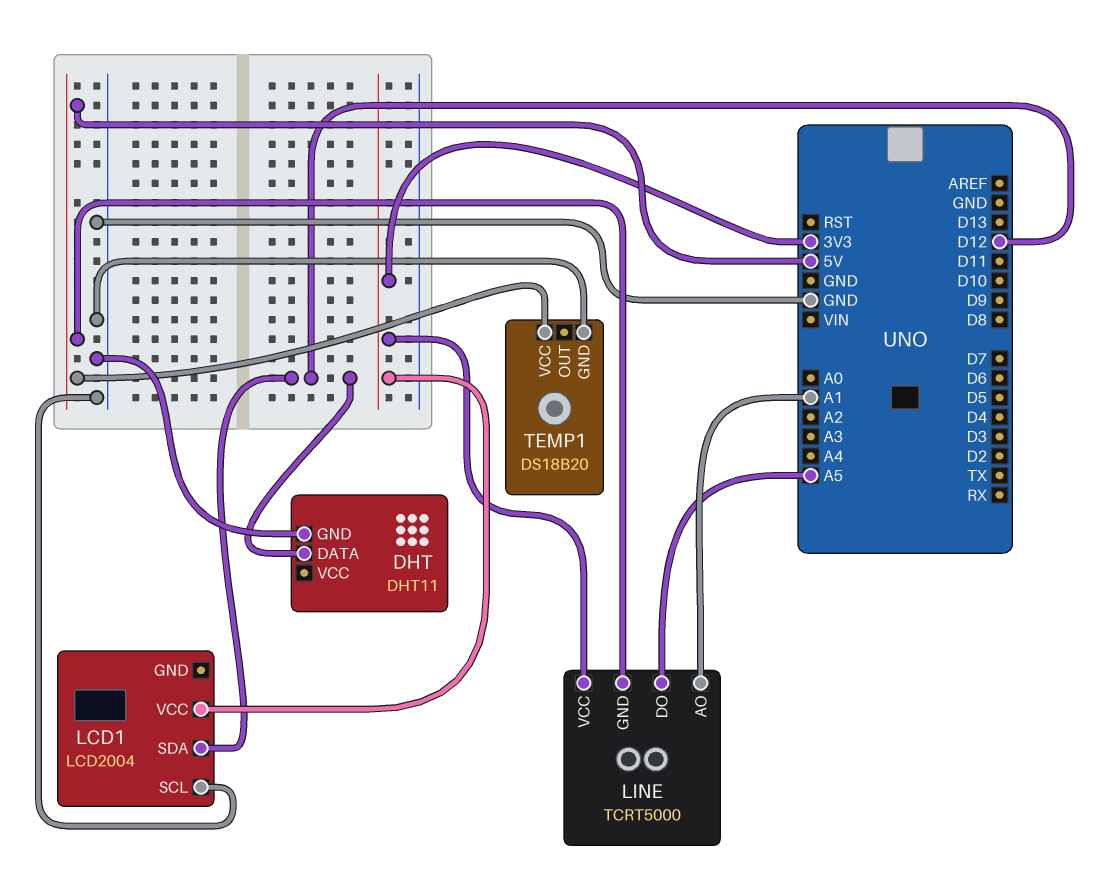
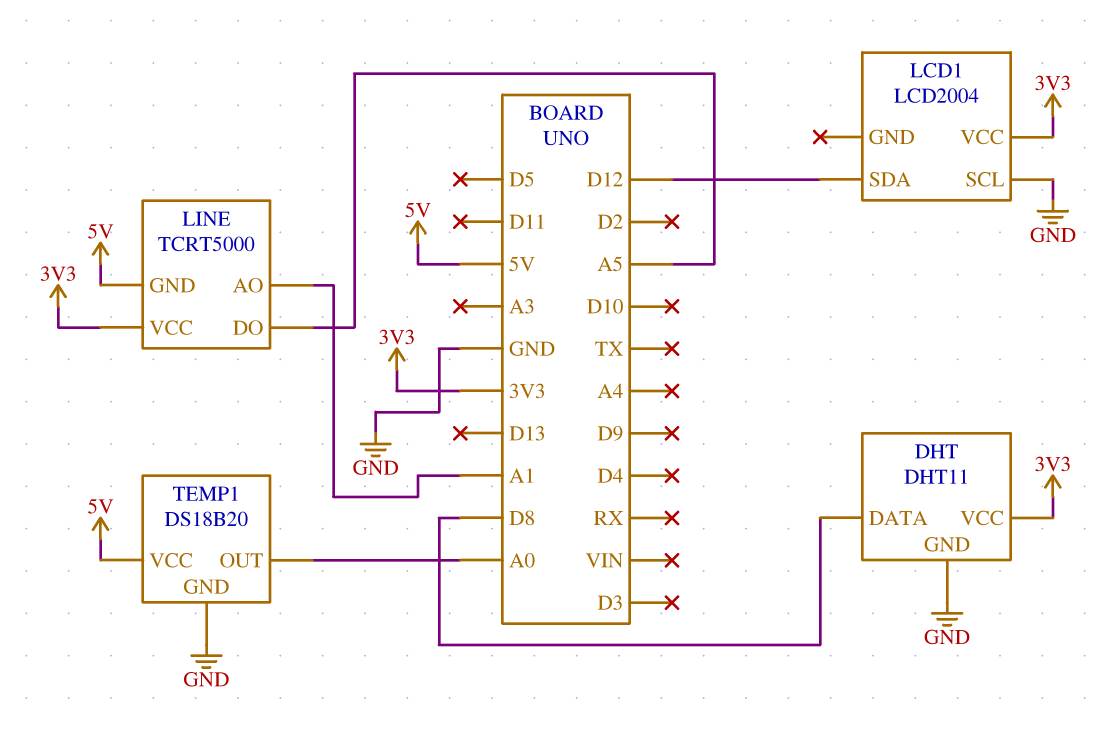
DHT pin DATA: D12 -> D8
DHT pin VCC: none -> 3V3
TEMP1 pin OUT: none -> A0

